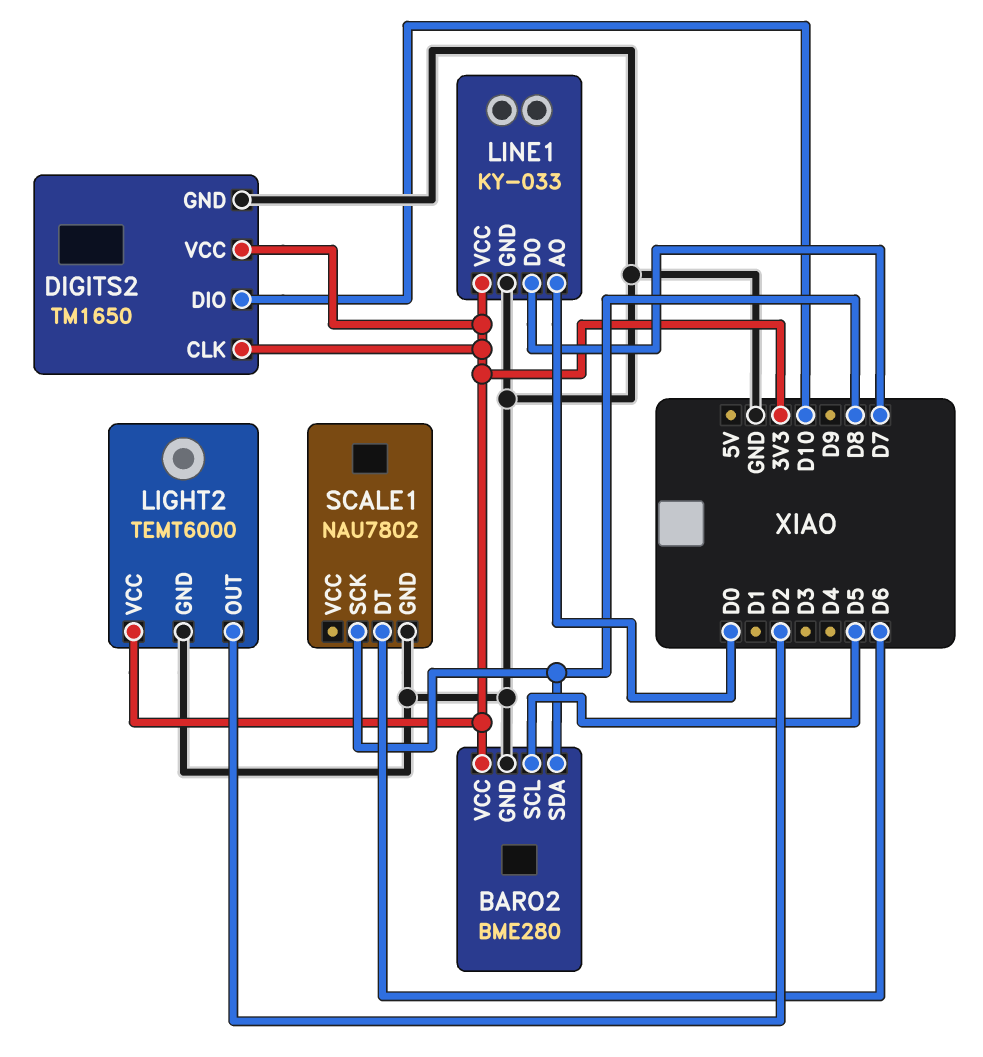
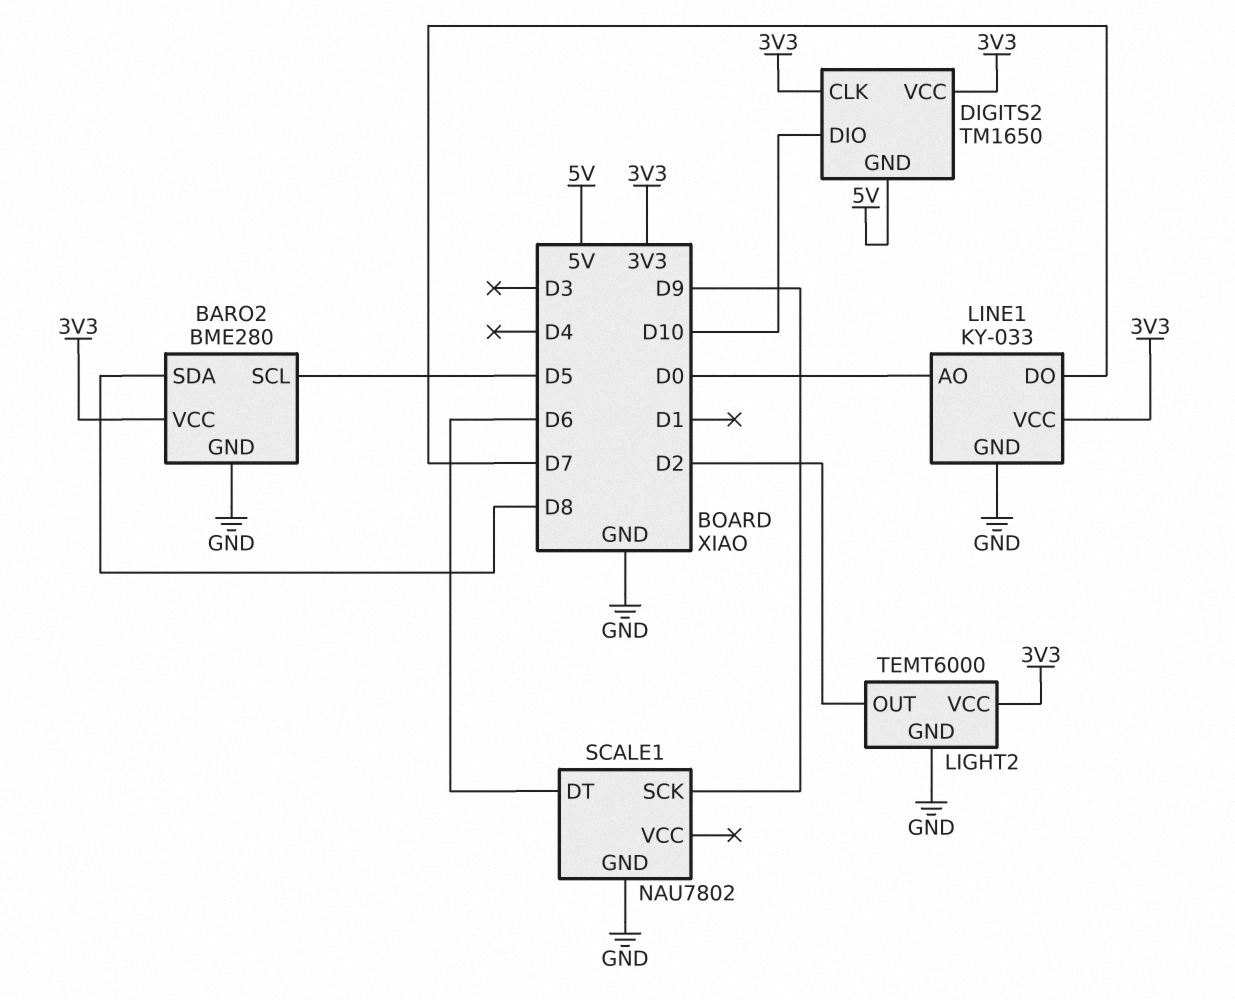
DIGITS2 pin GND: GND -> 5V
SCALE1 pin SCK: D8 -> D9

